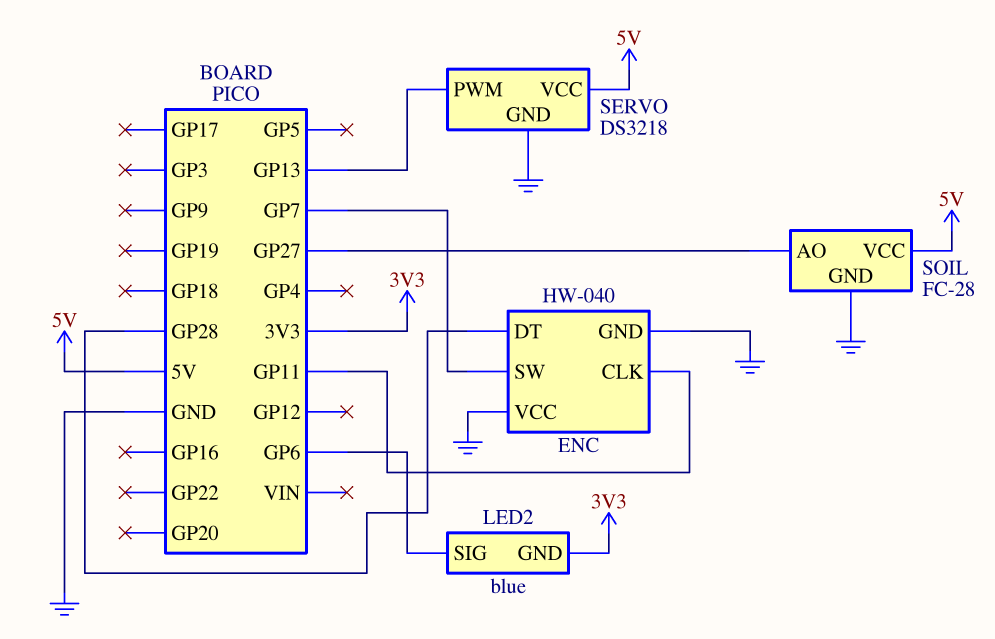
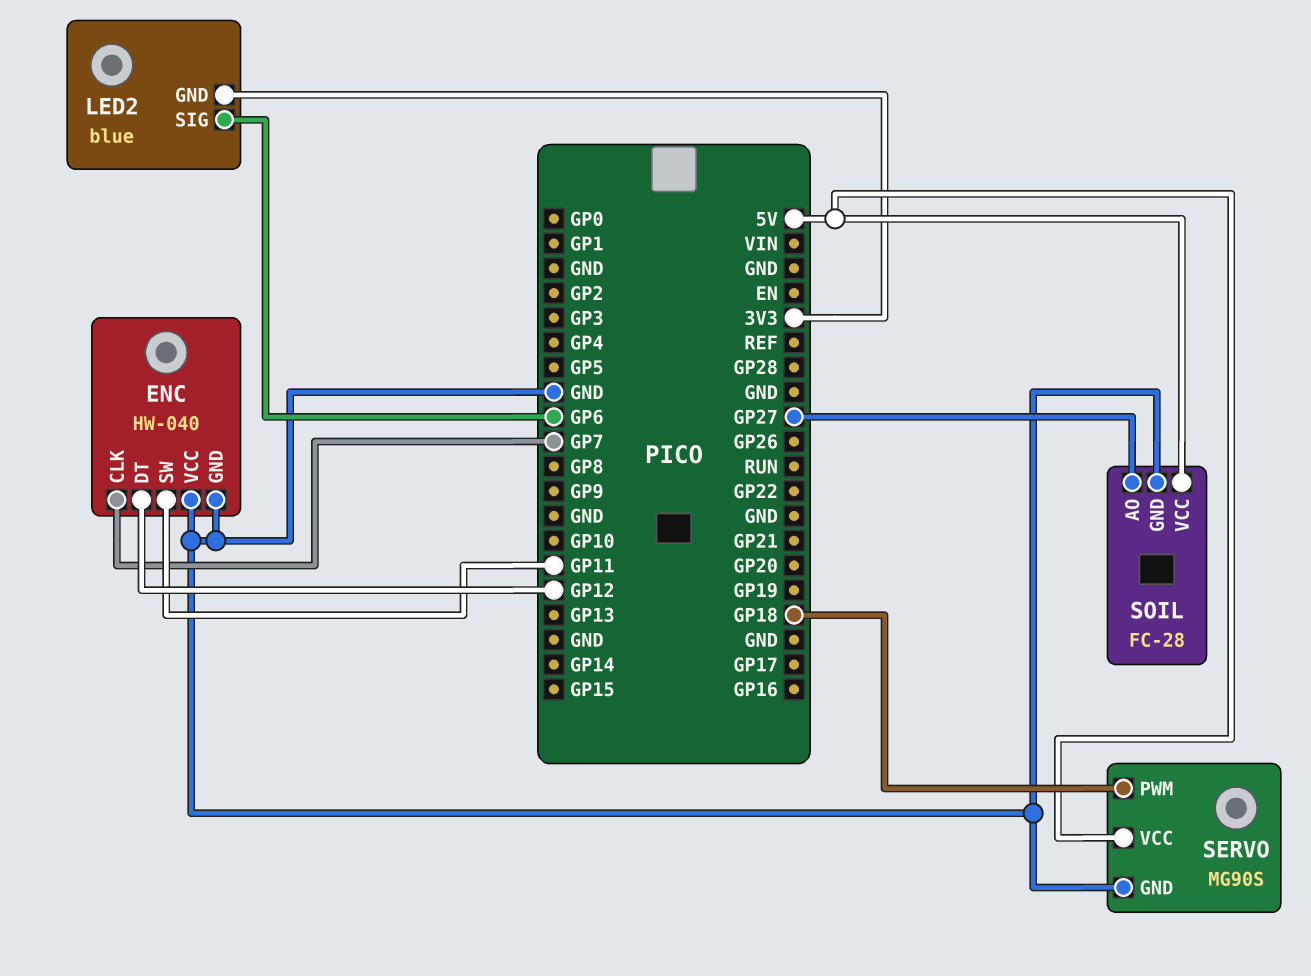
ENC pin CLK: GP11 -> GP7
ENC pin DT: GP28 -> GP12
ENC pin SW: GP7 -> GP11
SERVO: DS3218 -> MG90S
SERVO pin PWM: GP13 -> GP18

